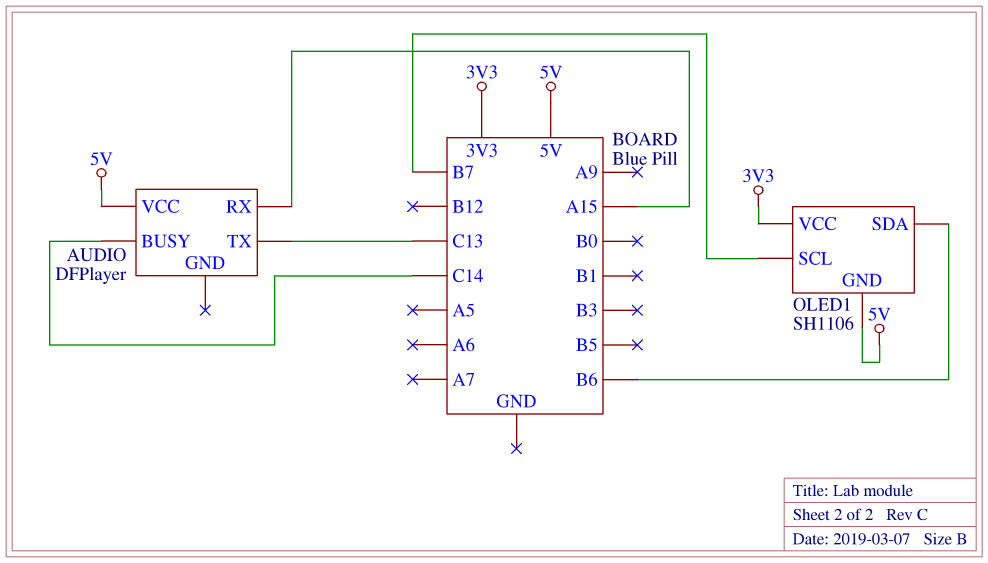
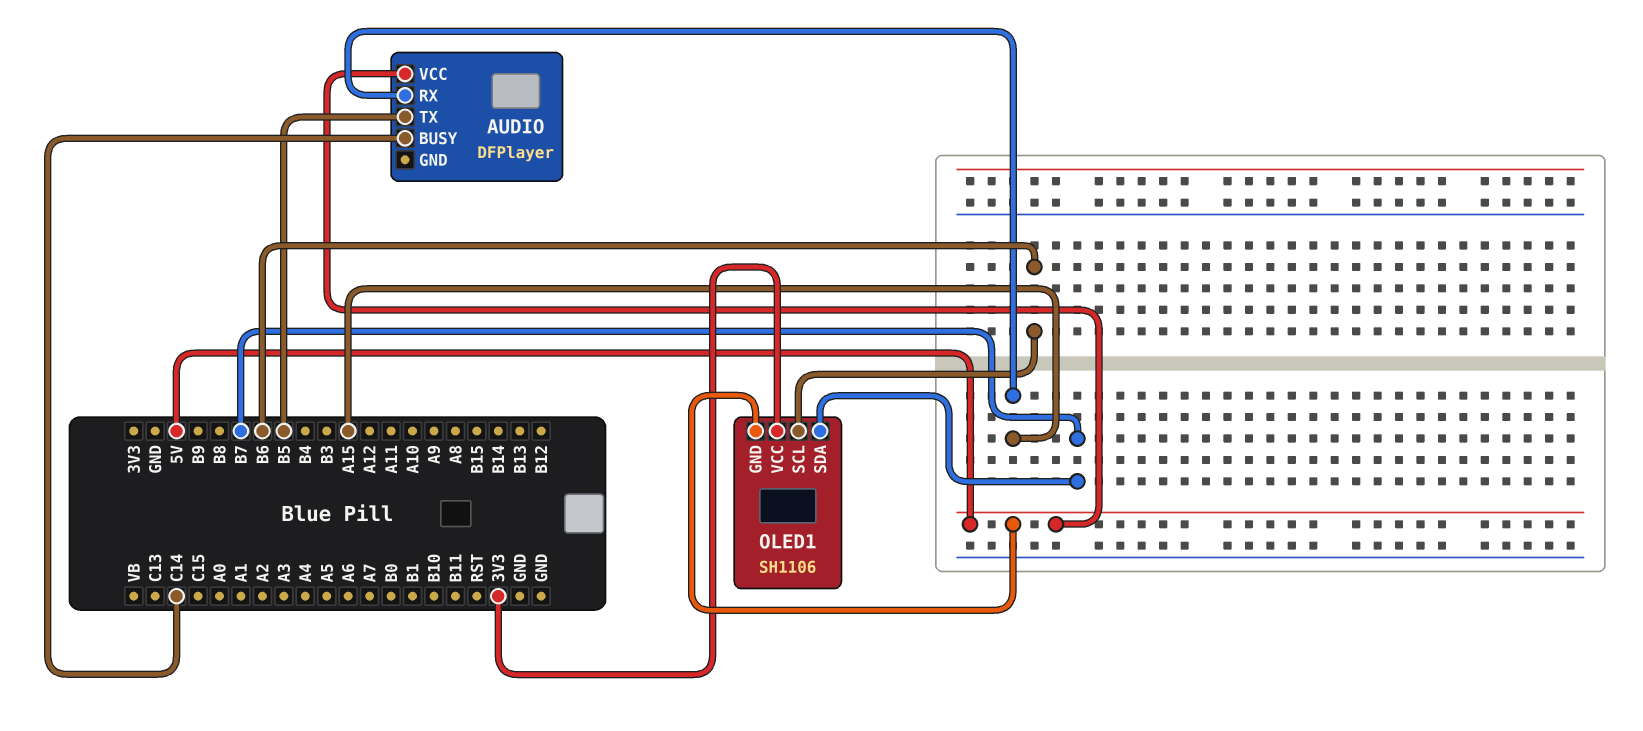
AUDIO pin TX: C13 -> B5
OLED1 pin SCL: B7 -> B6
OLED1 pin SDA: B6 -> B7

